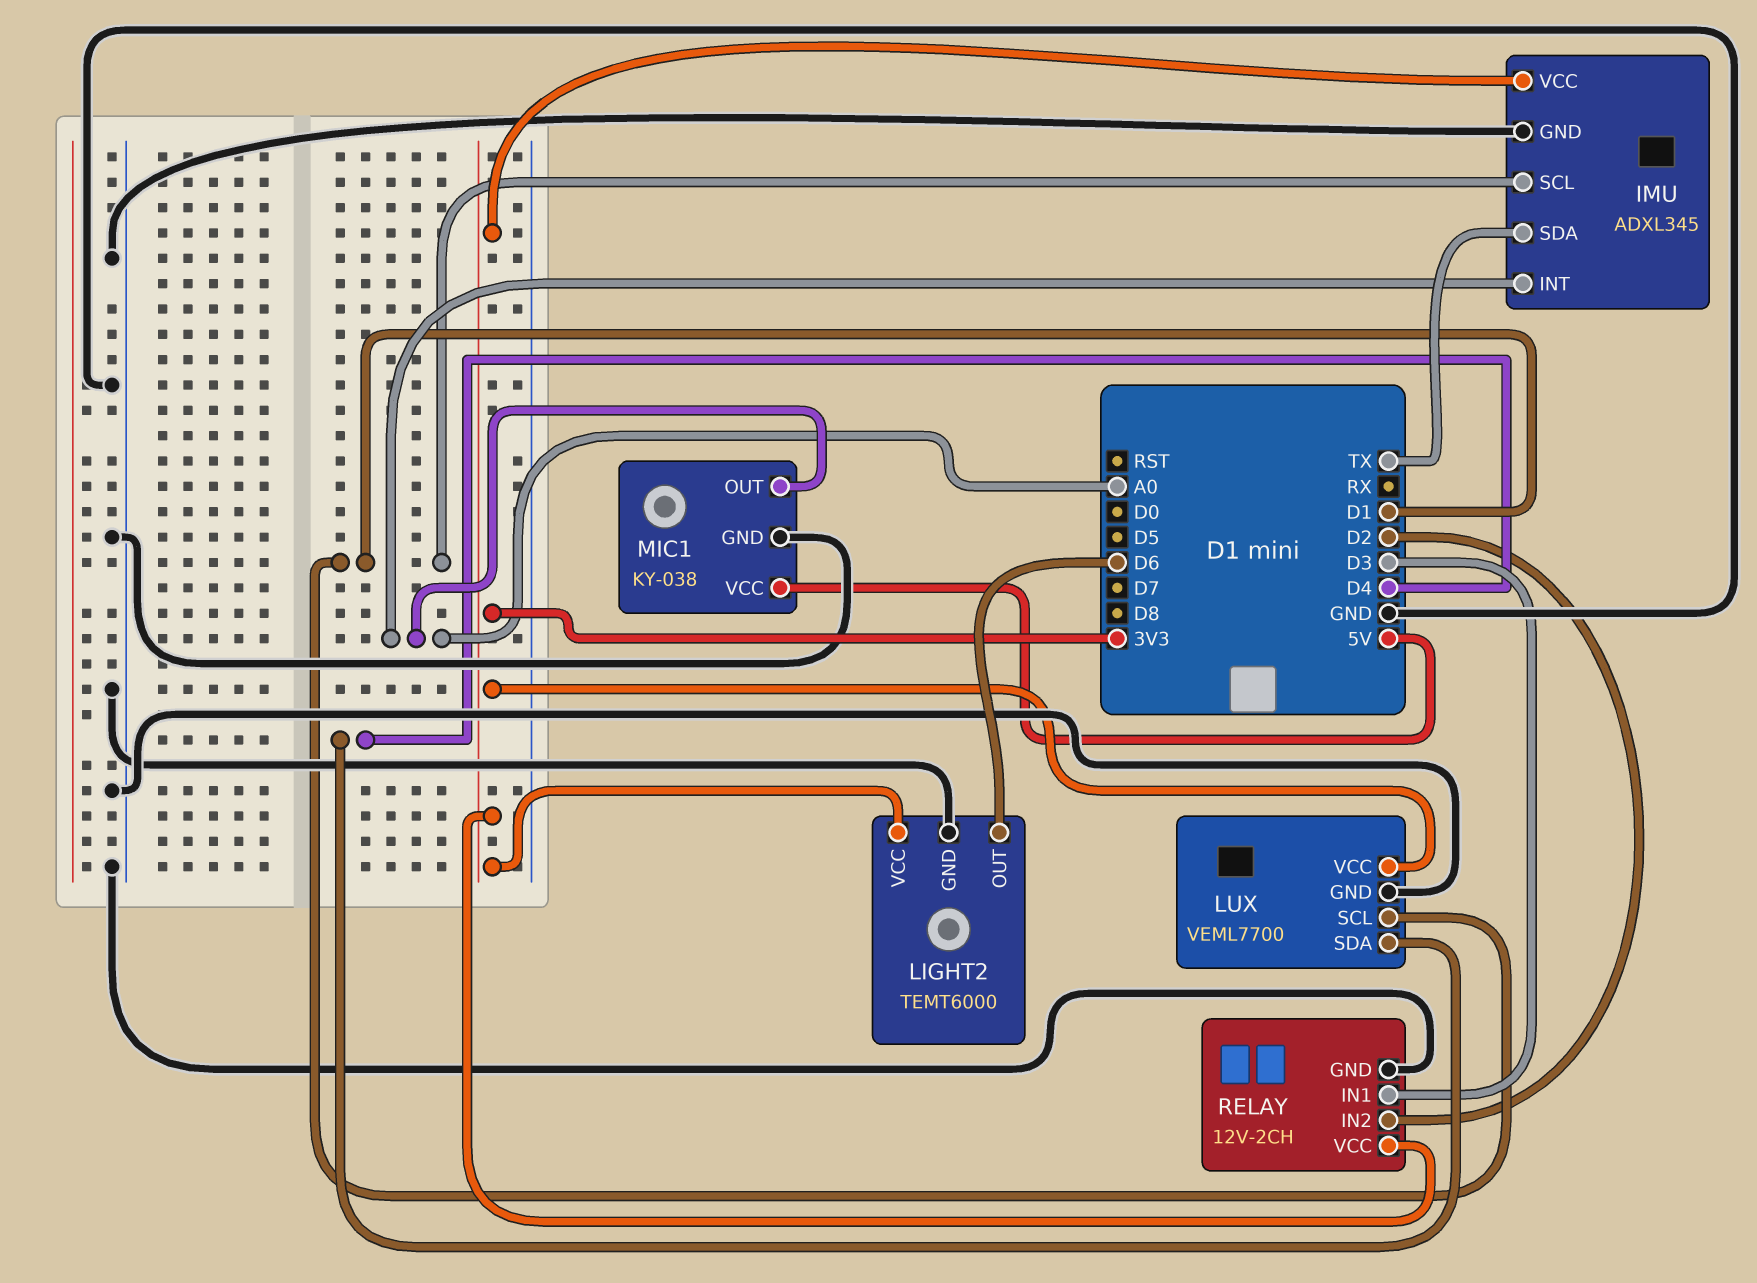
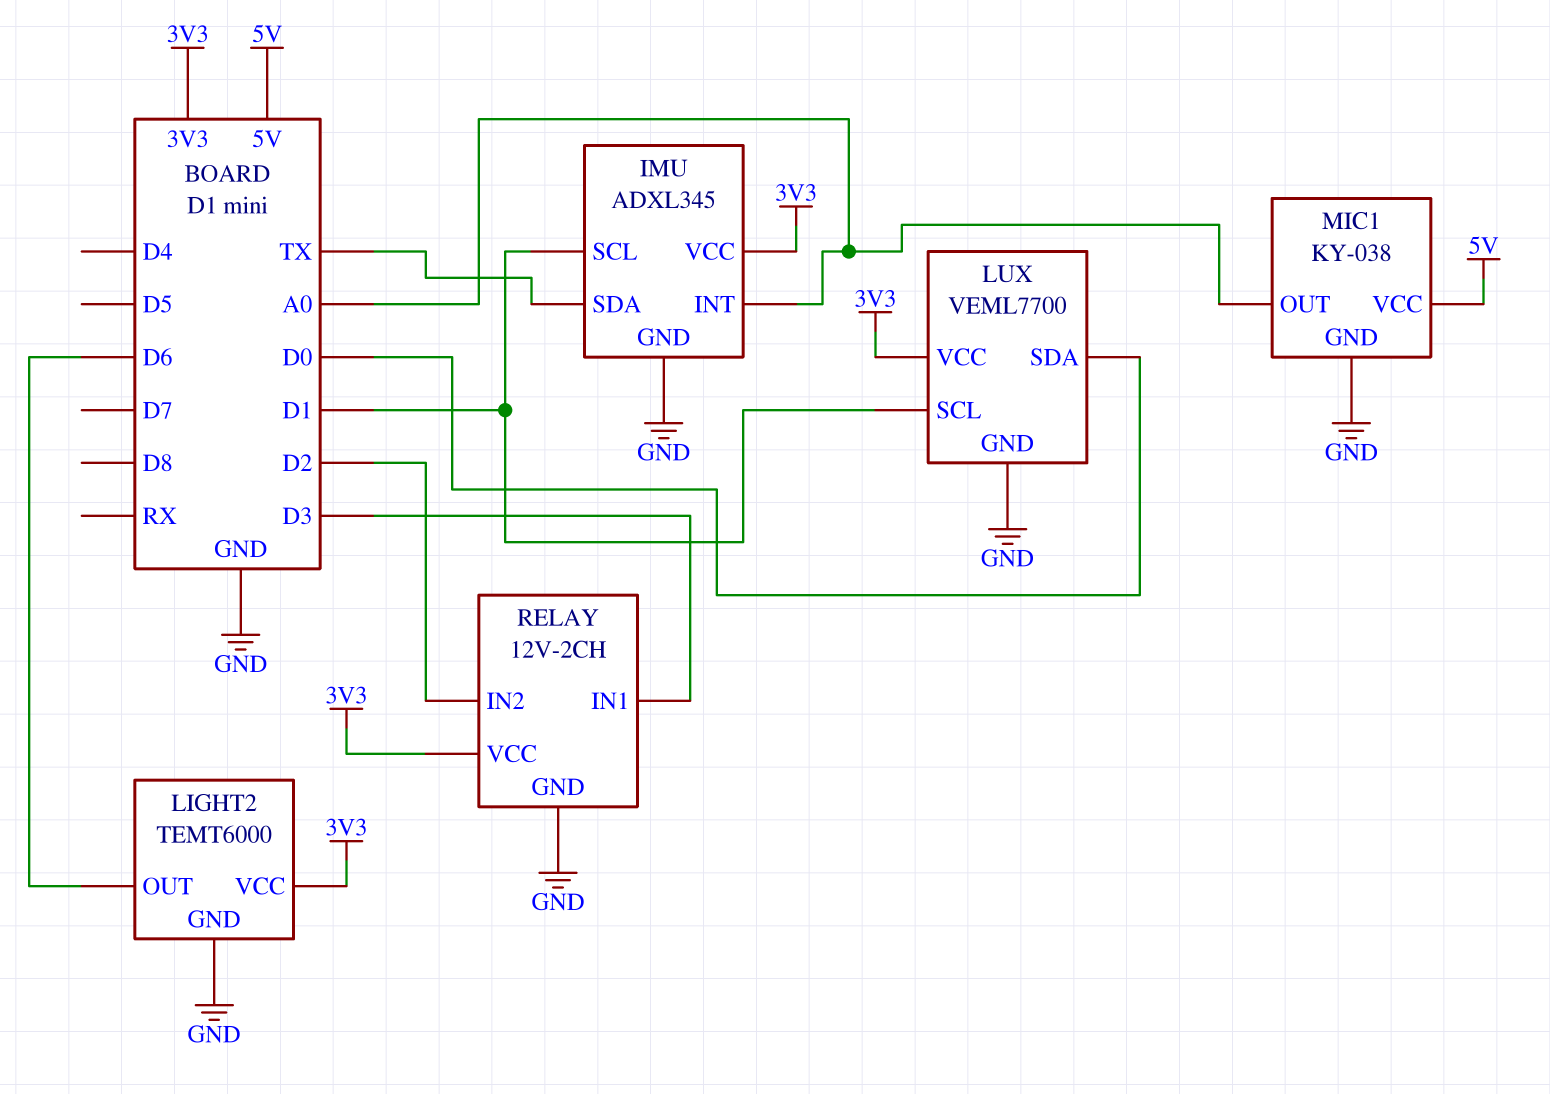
LUX pin SDA: D4 -> D0

